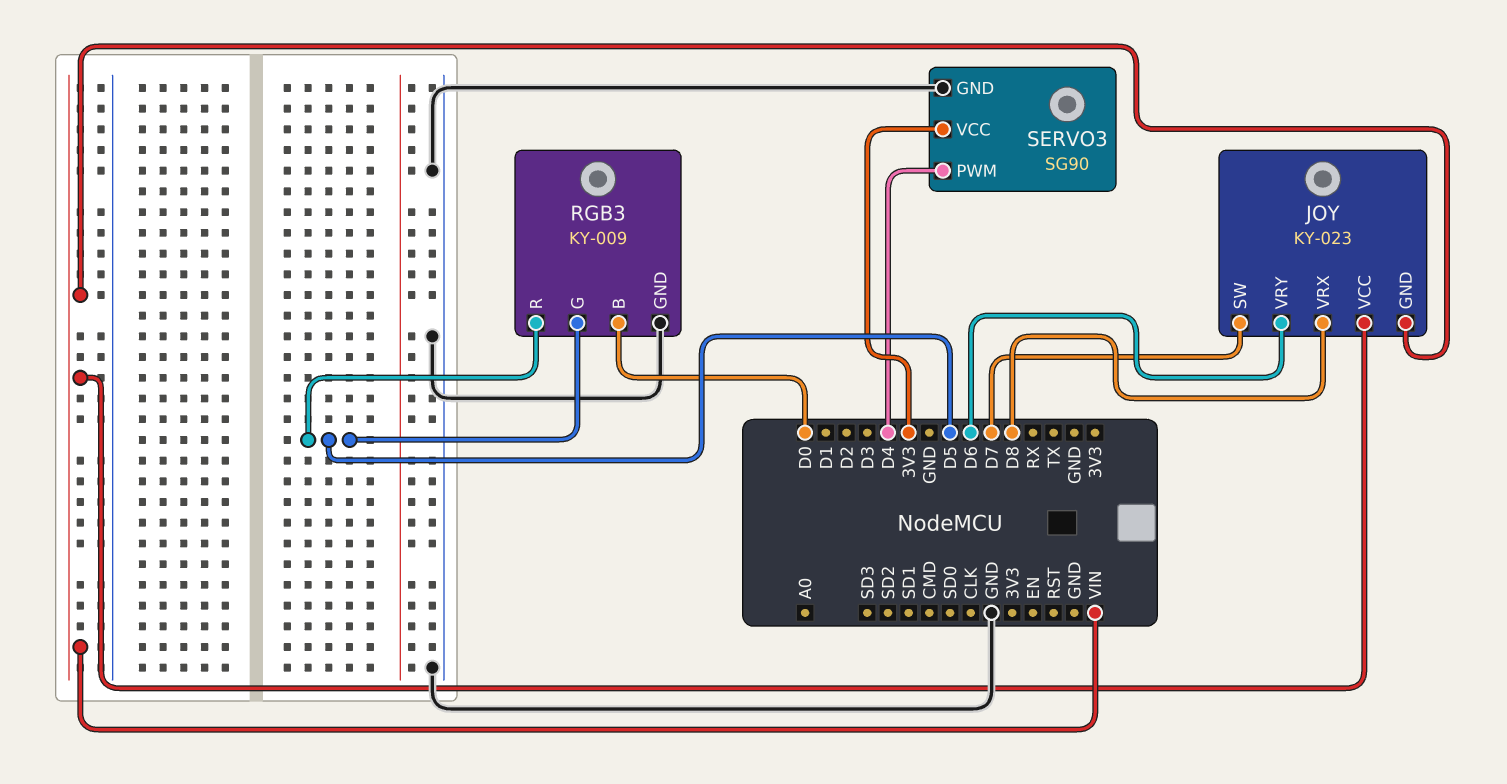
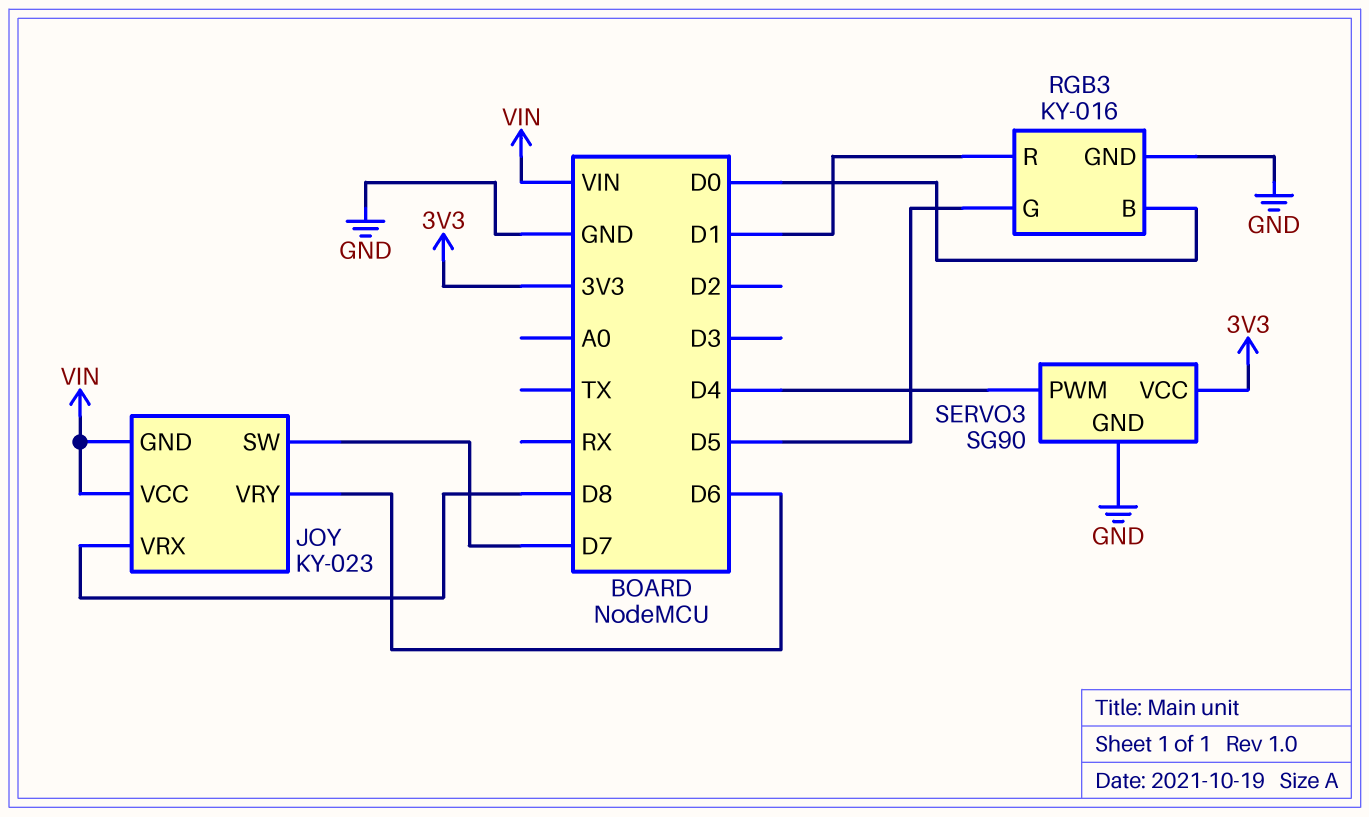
RGB3: KY-009 -> KY-016
RGB3 pin R: D5 -> D1

